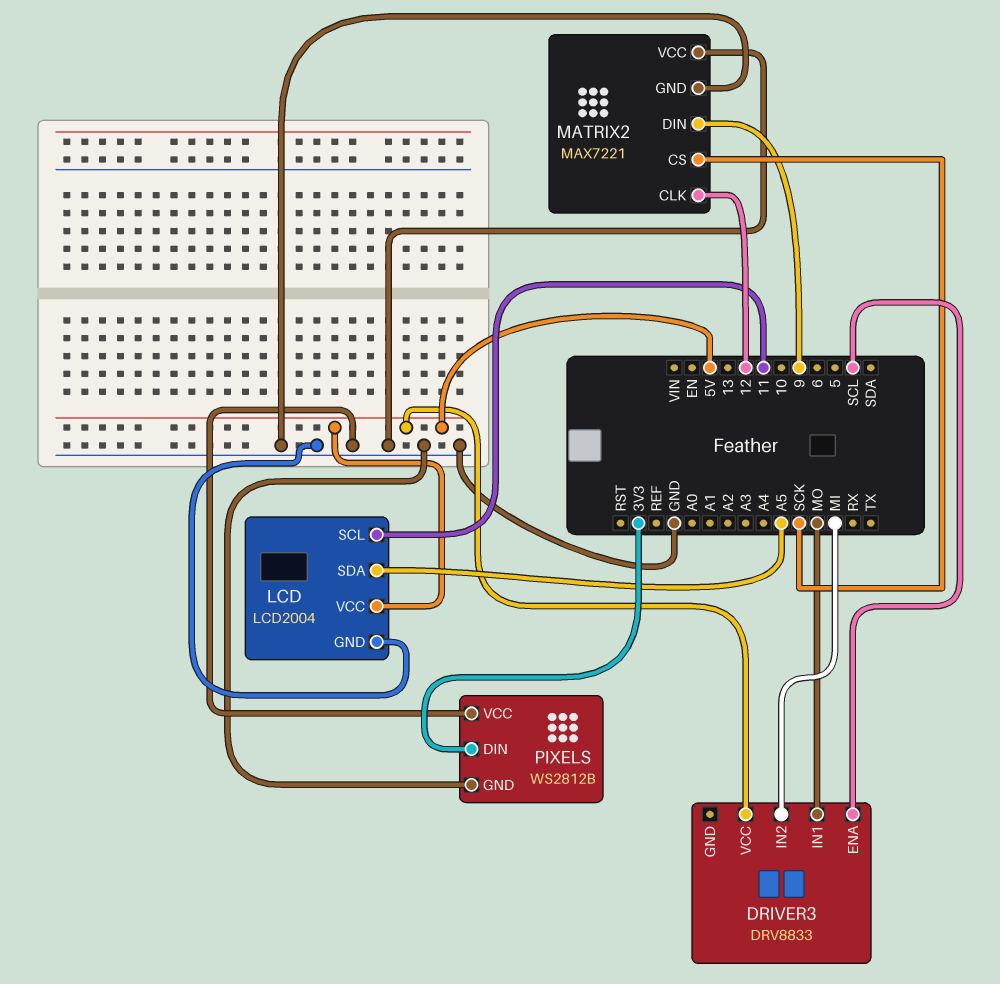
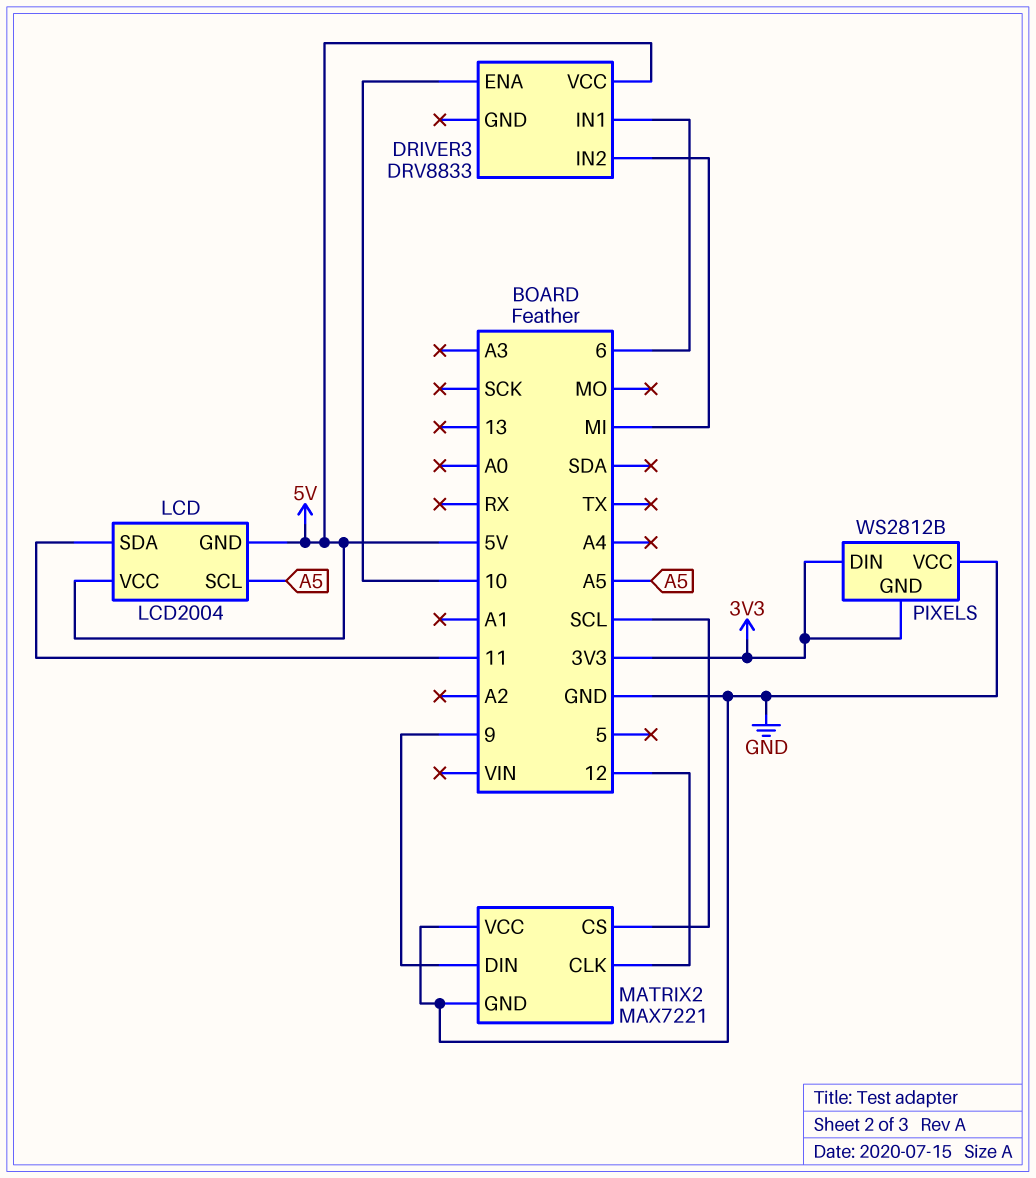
DRIVER3 pin ENA: SCL -> 10
DRIVER3 pin IN1: MO -> 6
LCD pin GND: GND -> 5V
LCD pin SCL: 11 -> A5
LCD pin SDA: A5 -> 11
MATRIX2 pin CS: SCK -> SCL
PIXELS pin GND: GND -> 3V3

